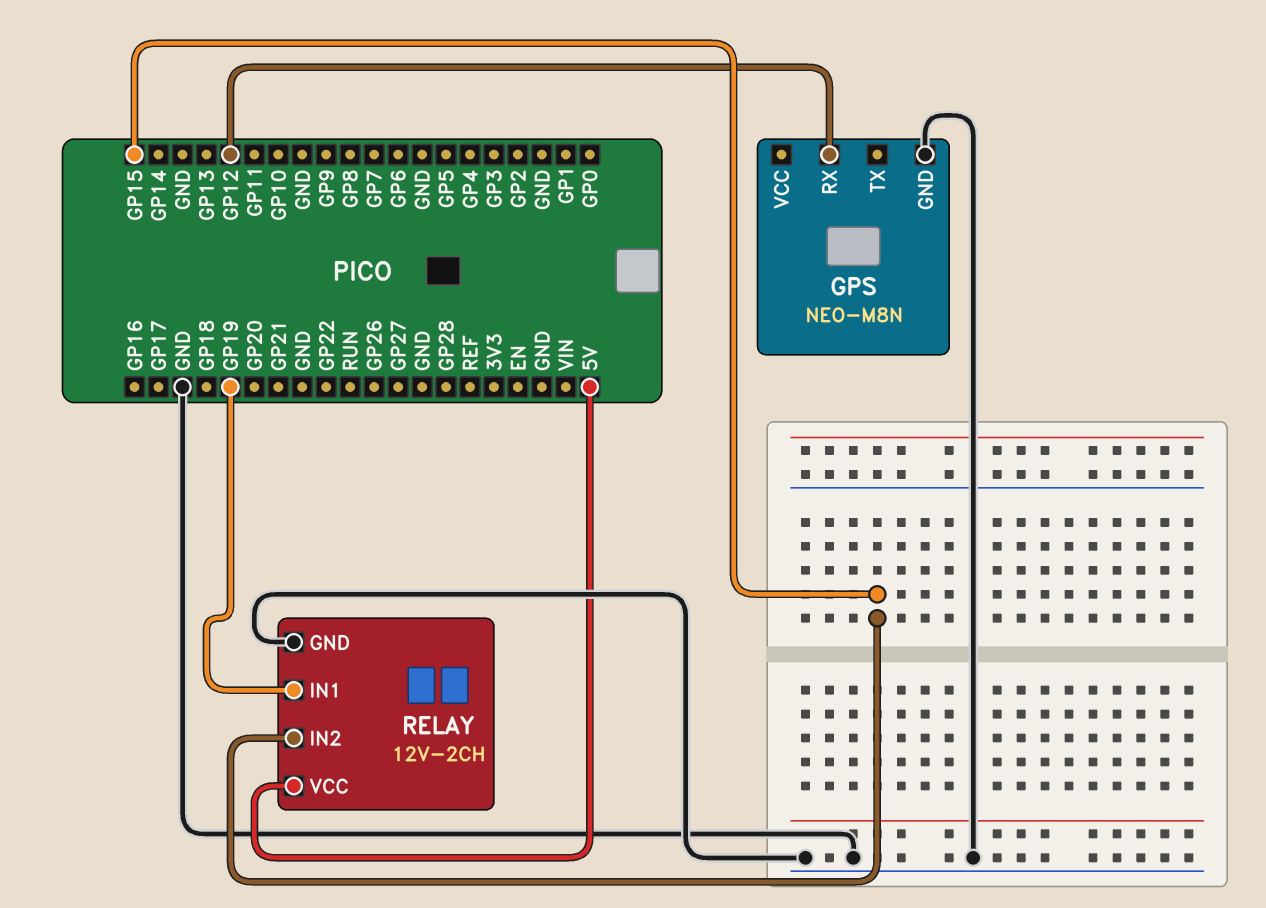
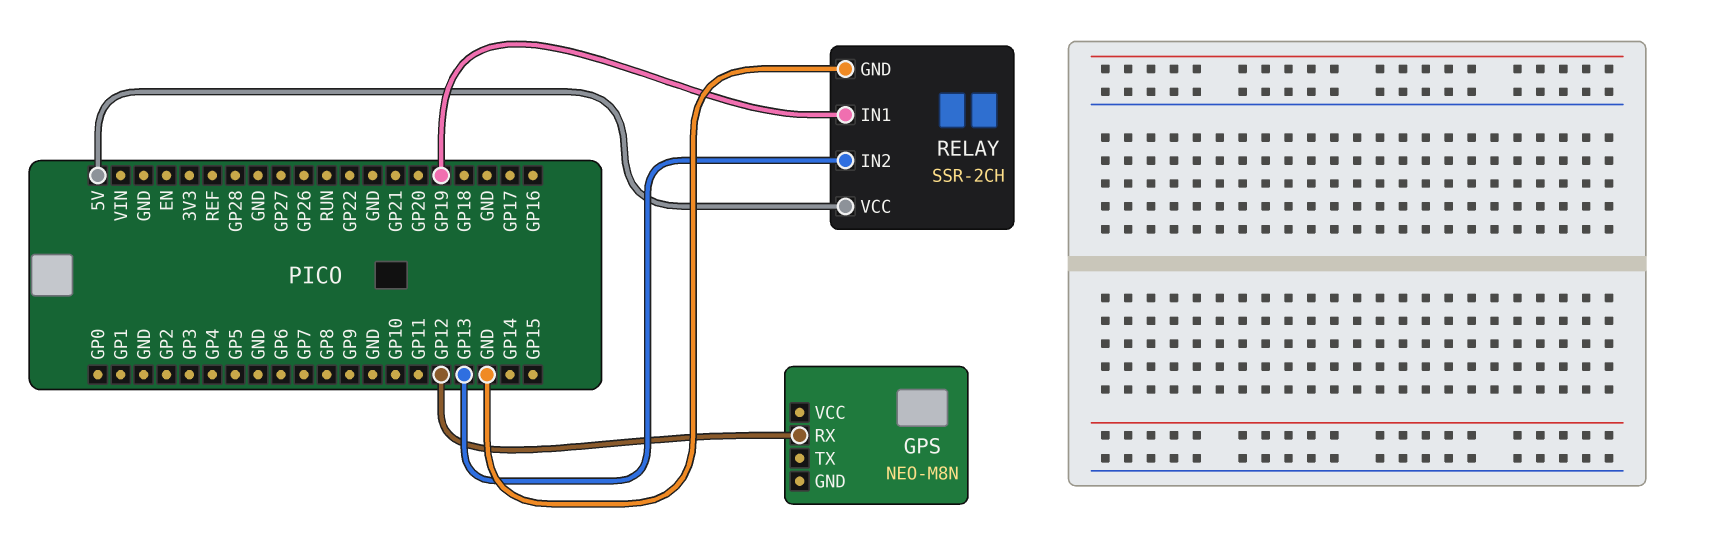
GPS pin GND: GND -> none
RELAY: 12V-2CH -> SSR-2CH
RELAY pin IN2: GP15 -> GP13

